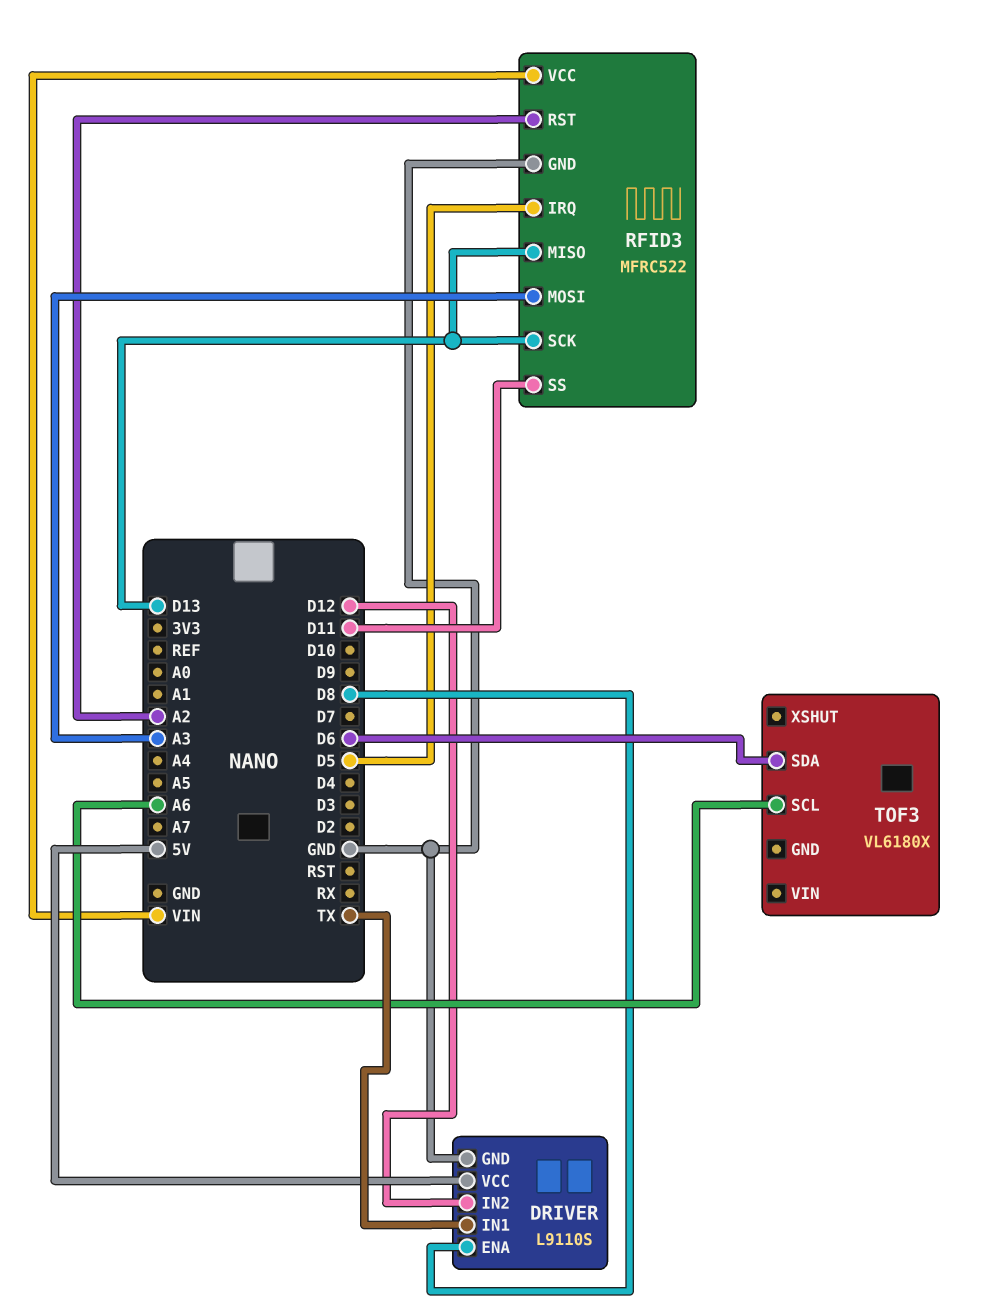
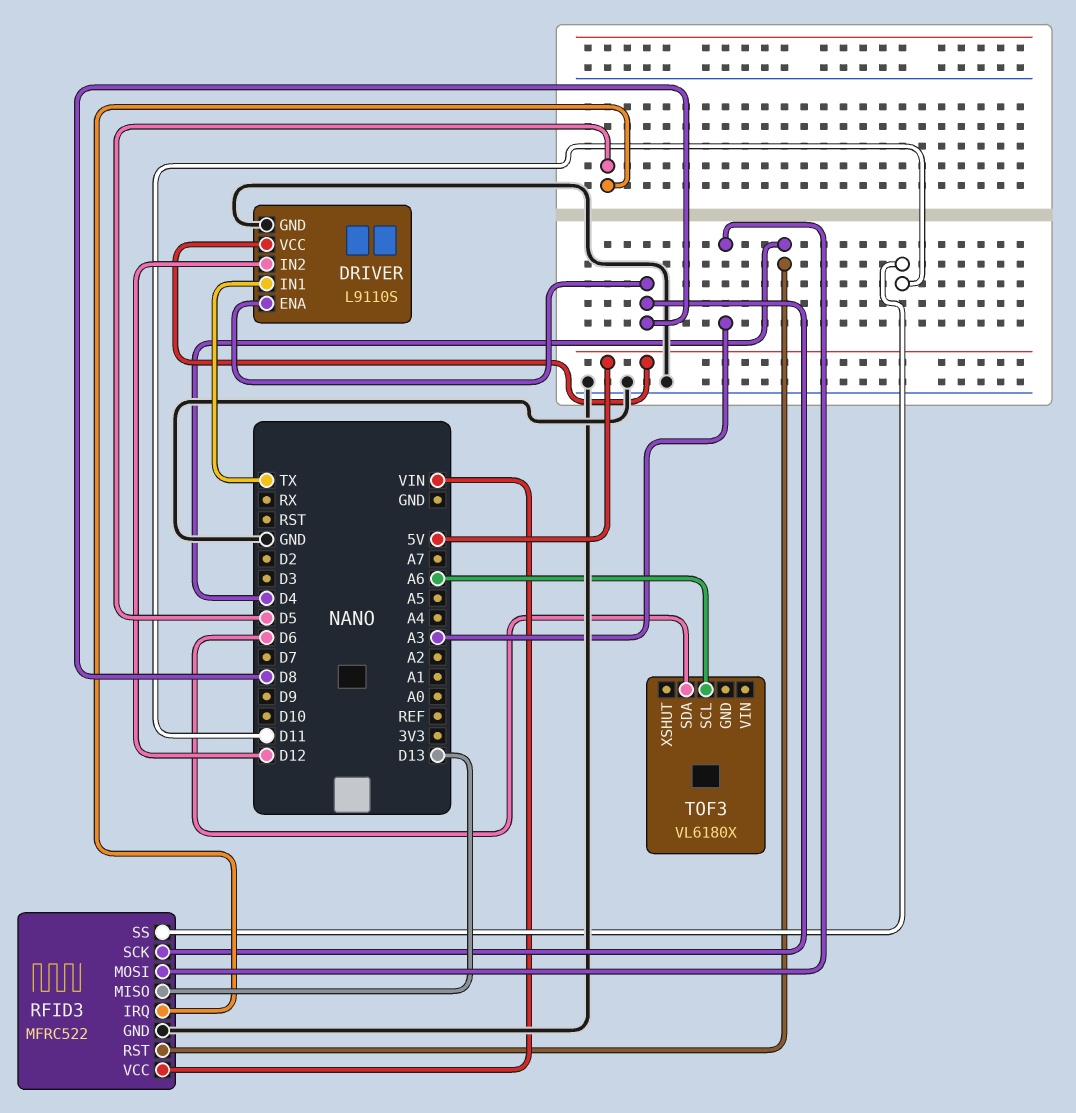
RFID3 pin RST: A2 -> D4
RFID3 pin SCK: D13 -> D8

